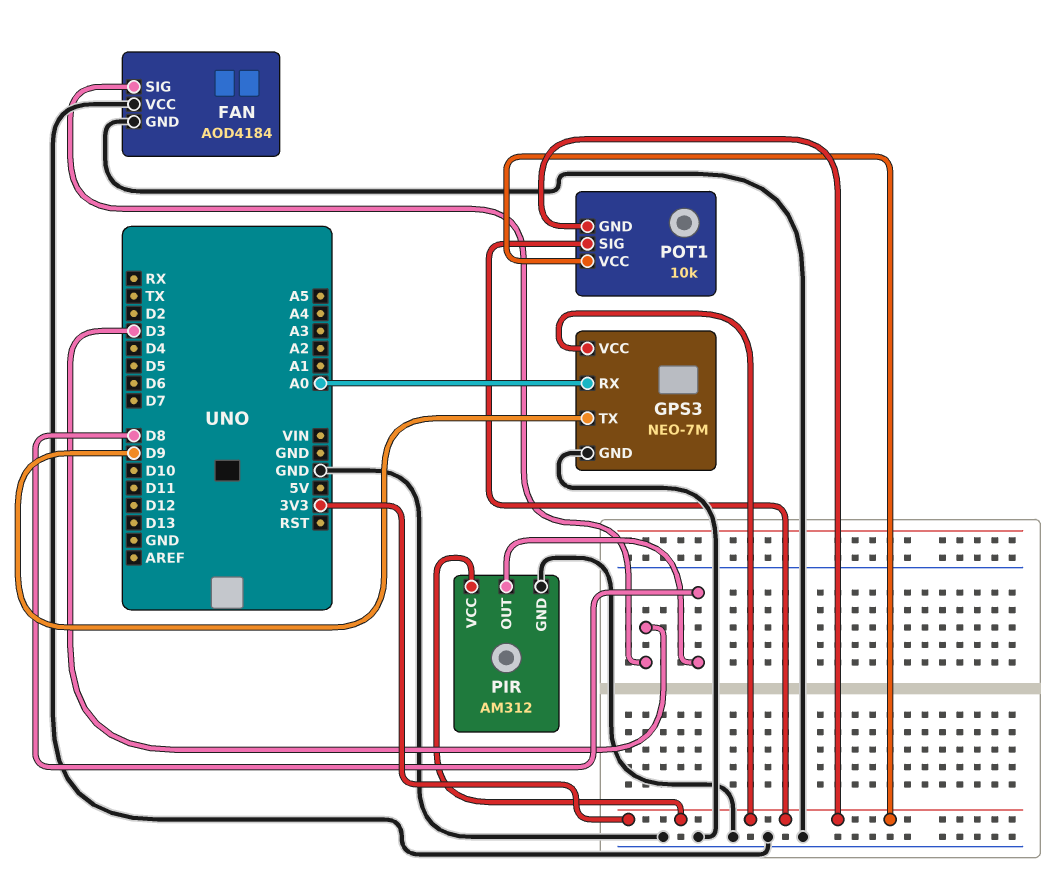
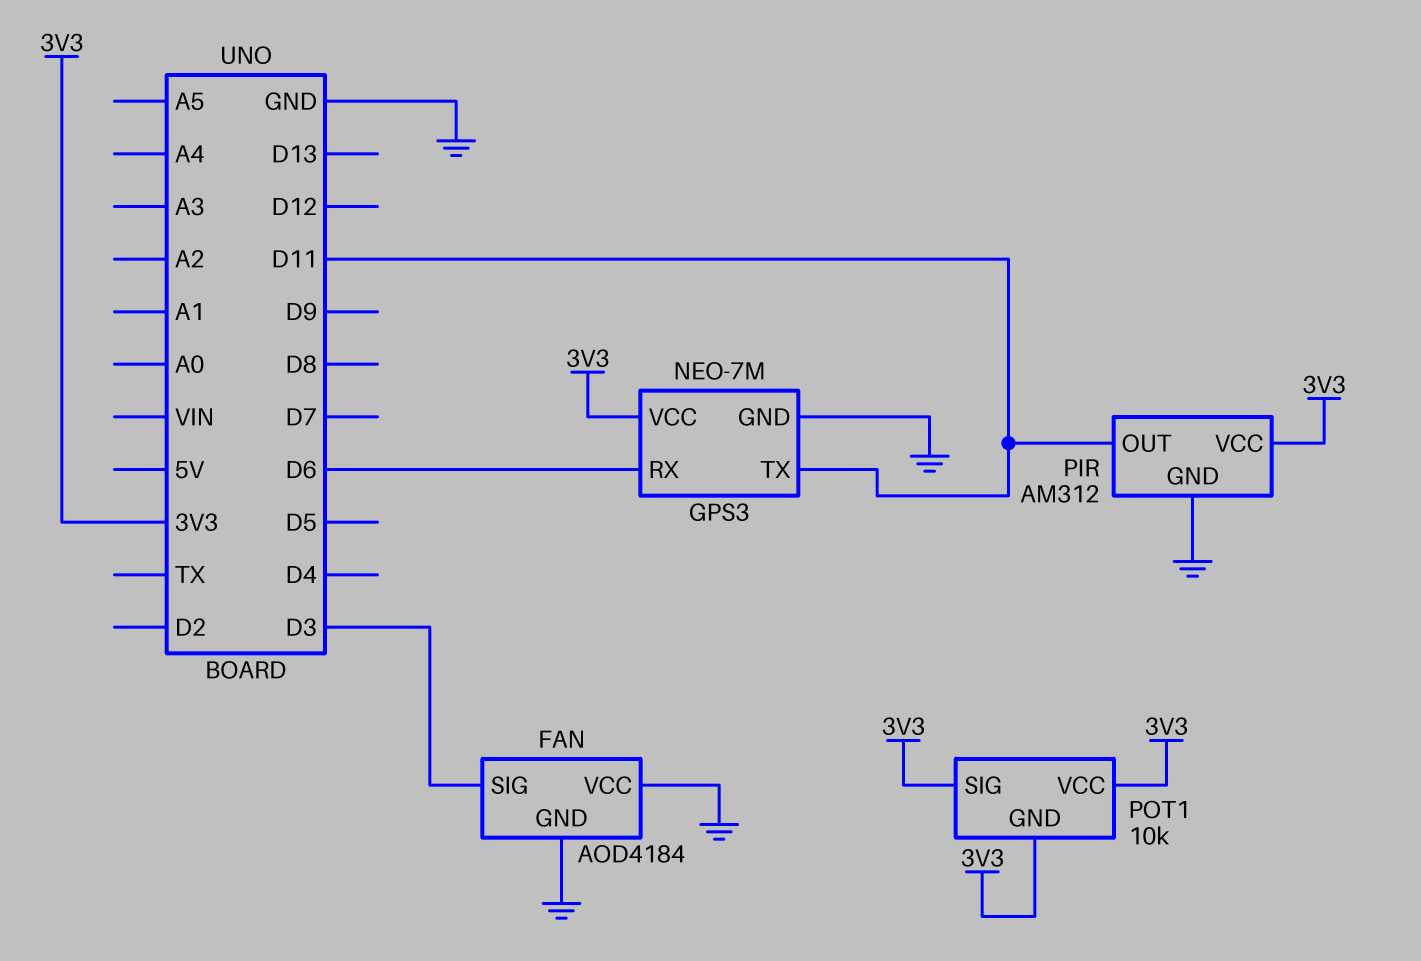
GPS3 pin RX: A0 -> D6
GPS3 pin TX: D9 -> D11
PIR pin OUT: D8 -> D11

